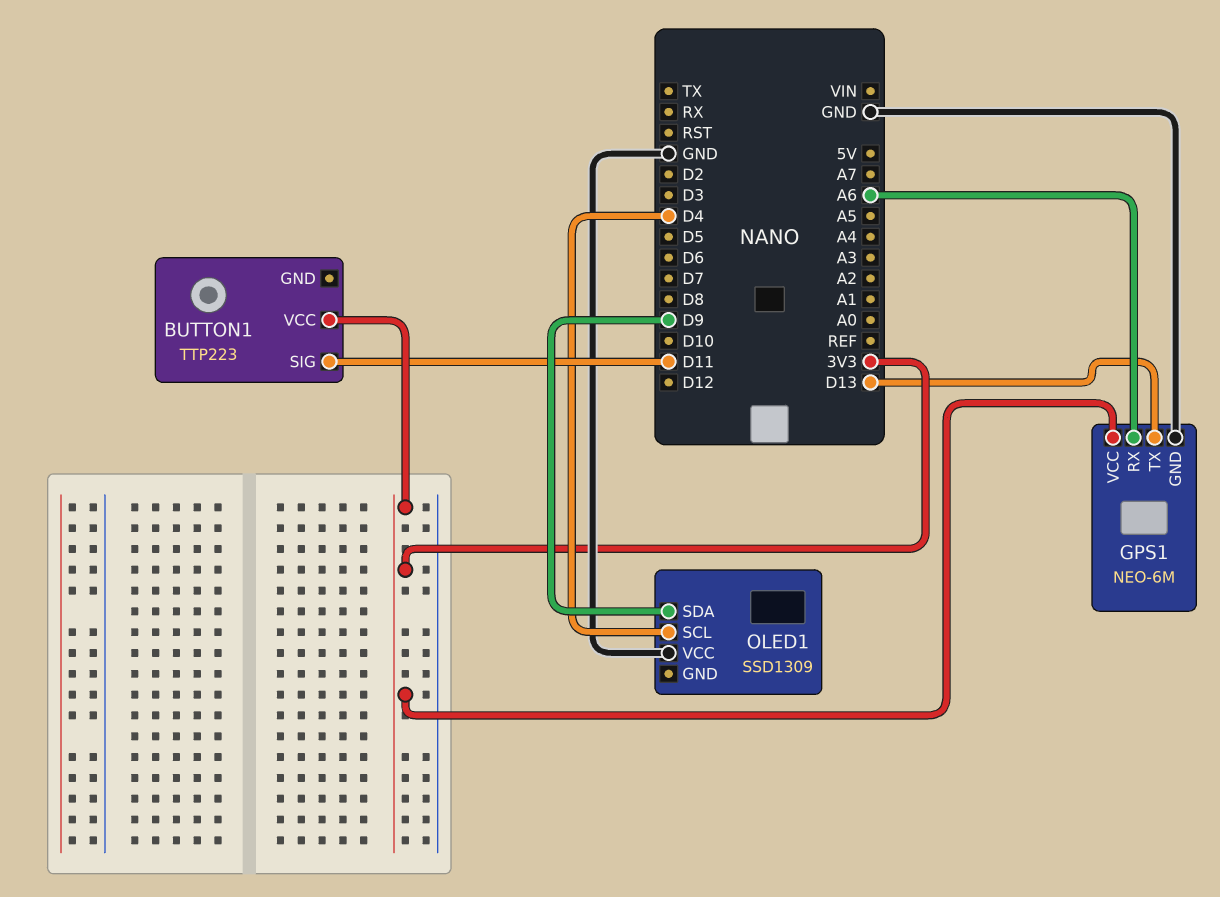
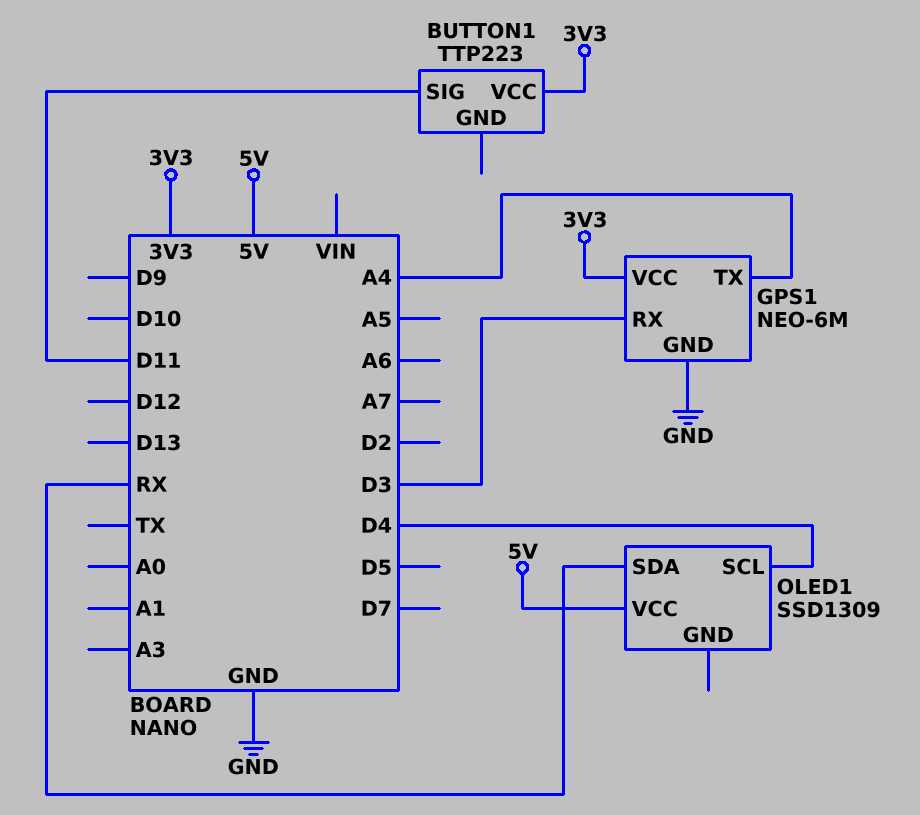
GPS1 pin RX: A6 -> D3
GPS1 pin TX: D13 -> A4
OLED1 pin SDA: D9 -> RX
OLED1 pin VCC: GND -> 5V

